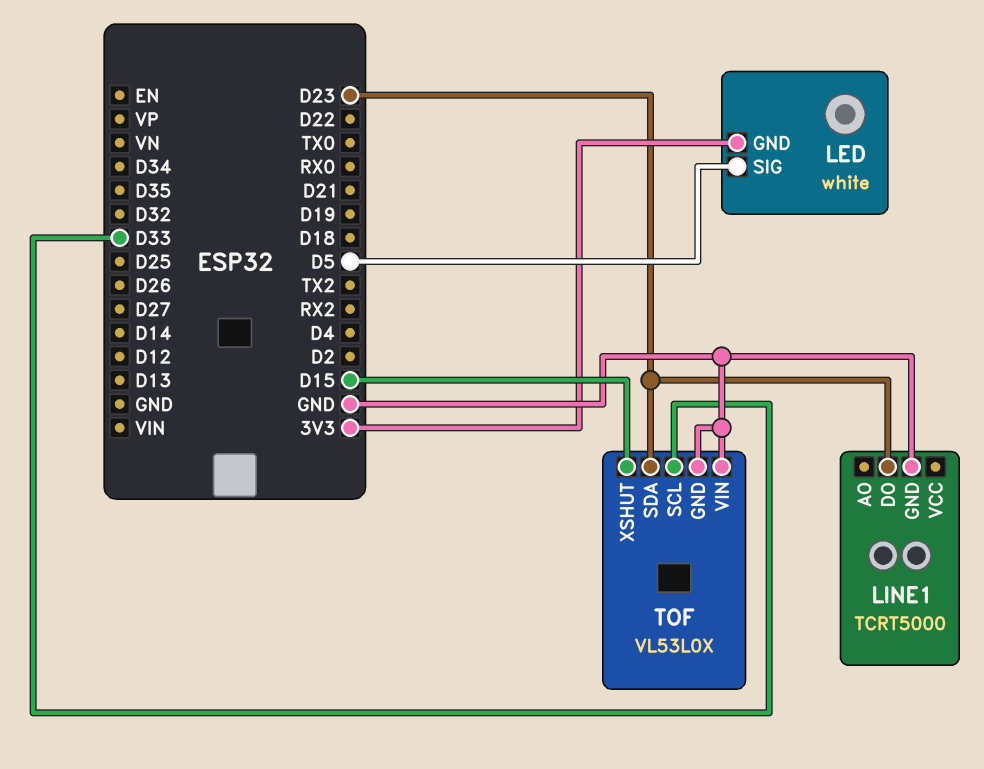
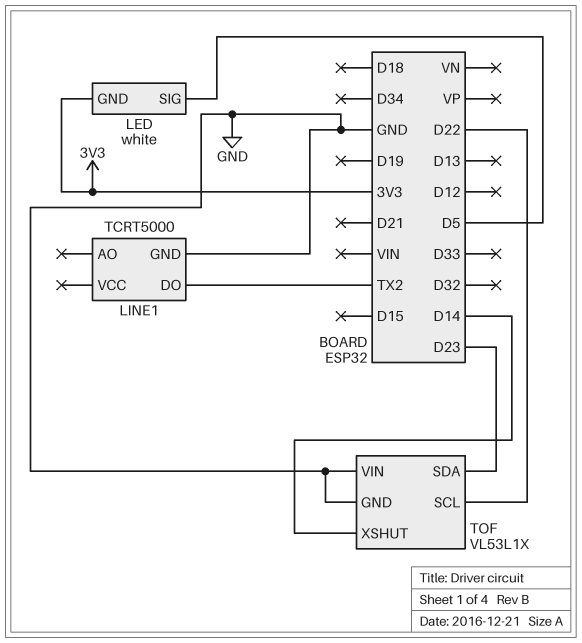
LINE1 pin DO: D23 -> TX2
TOF: VL53L0X -> VL53L1X
TOF pin SCL: D33 -> D22
TOF pin XSHUT: D15 -> D14

